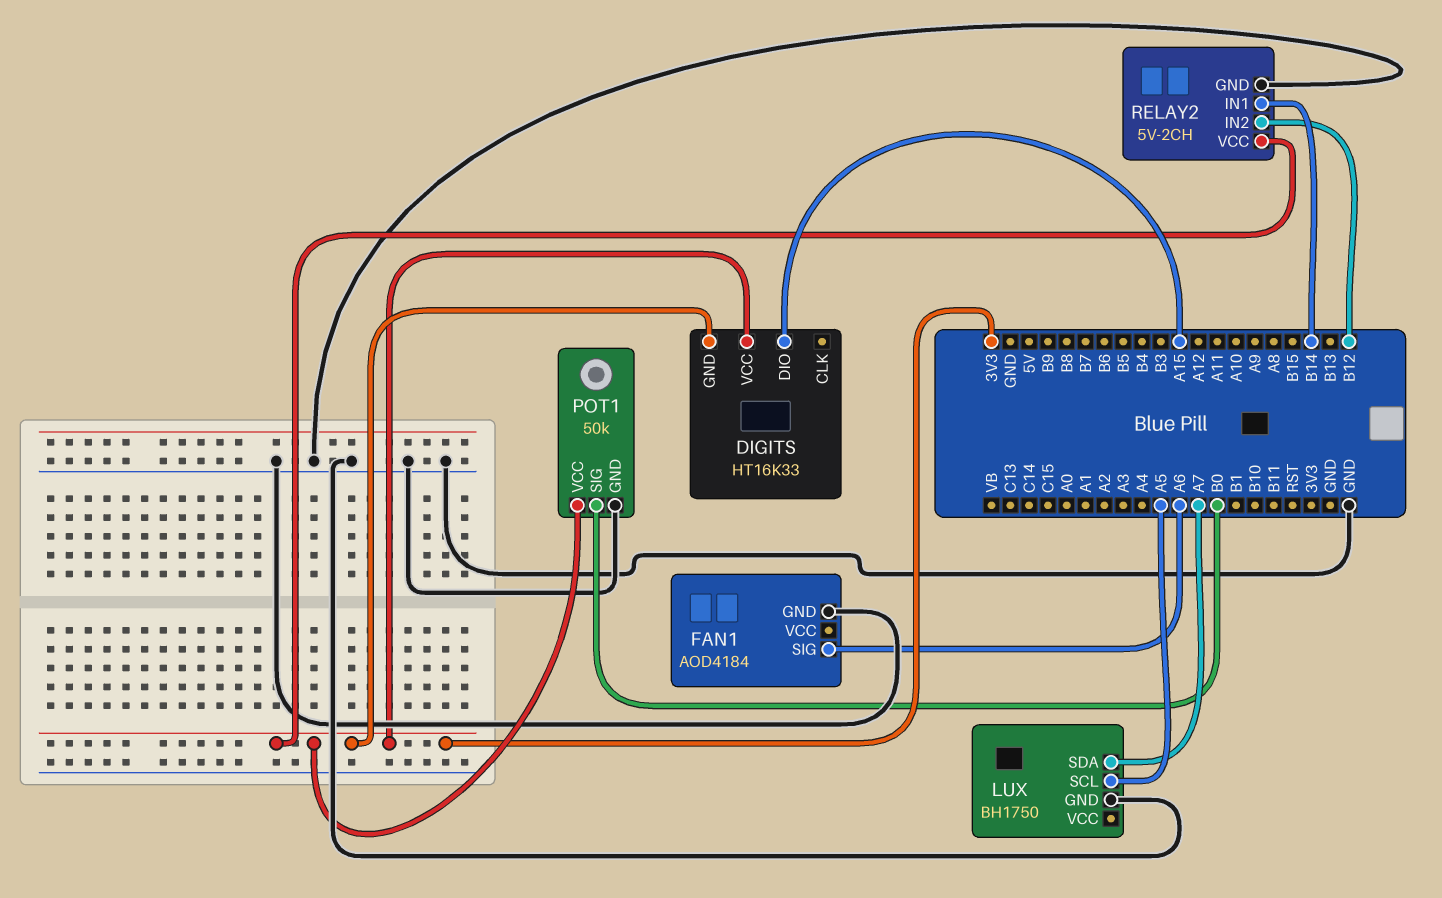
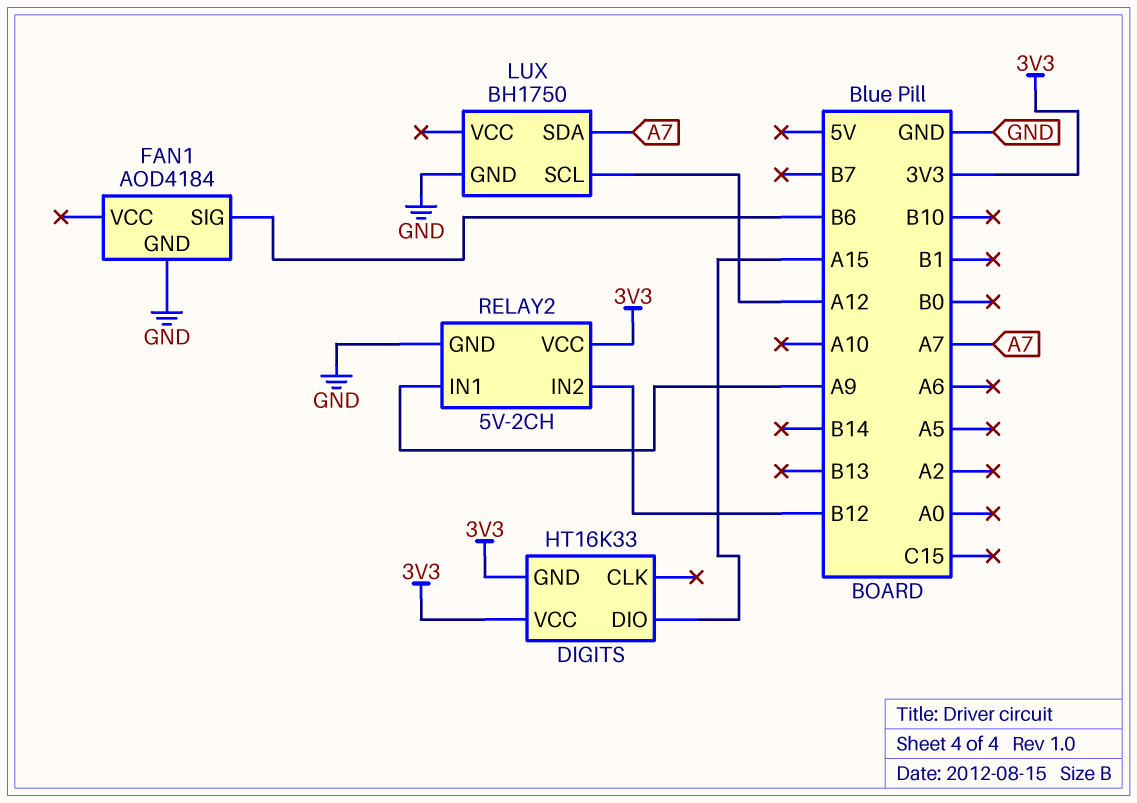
FAN1 pin SIG: A6 -> B6
LUX pin SCL: A5 -> A12
POT1: 50k -> none
POT1 pin GND: GND -> none
POT1 pin SIG: B0 -> none
POT1 pin VCC: 3V3 -> none
RELAY2 pin IN1: B14 -> A9

